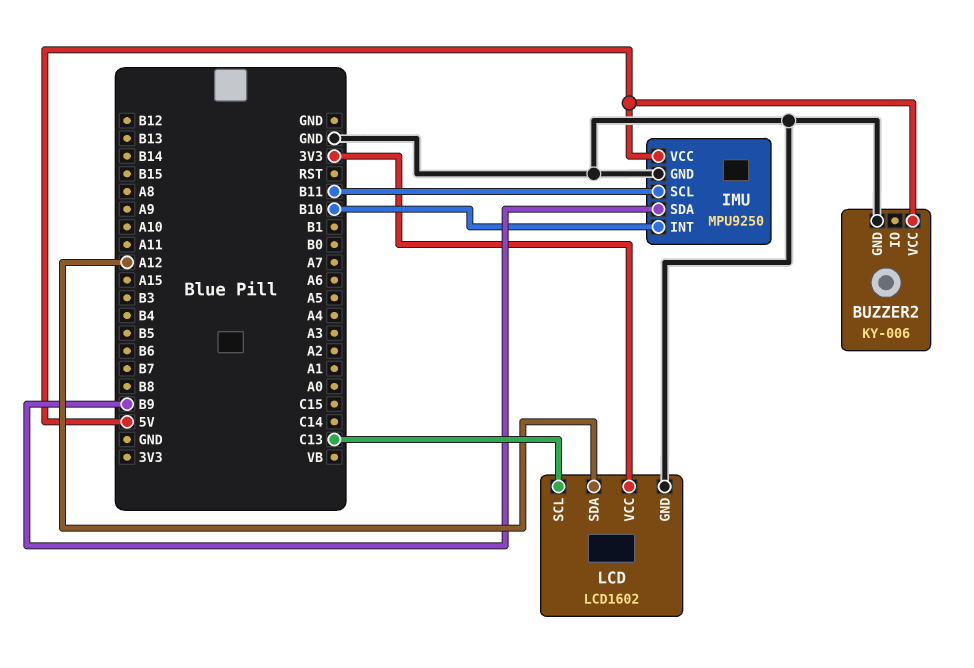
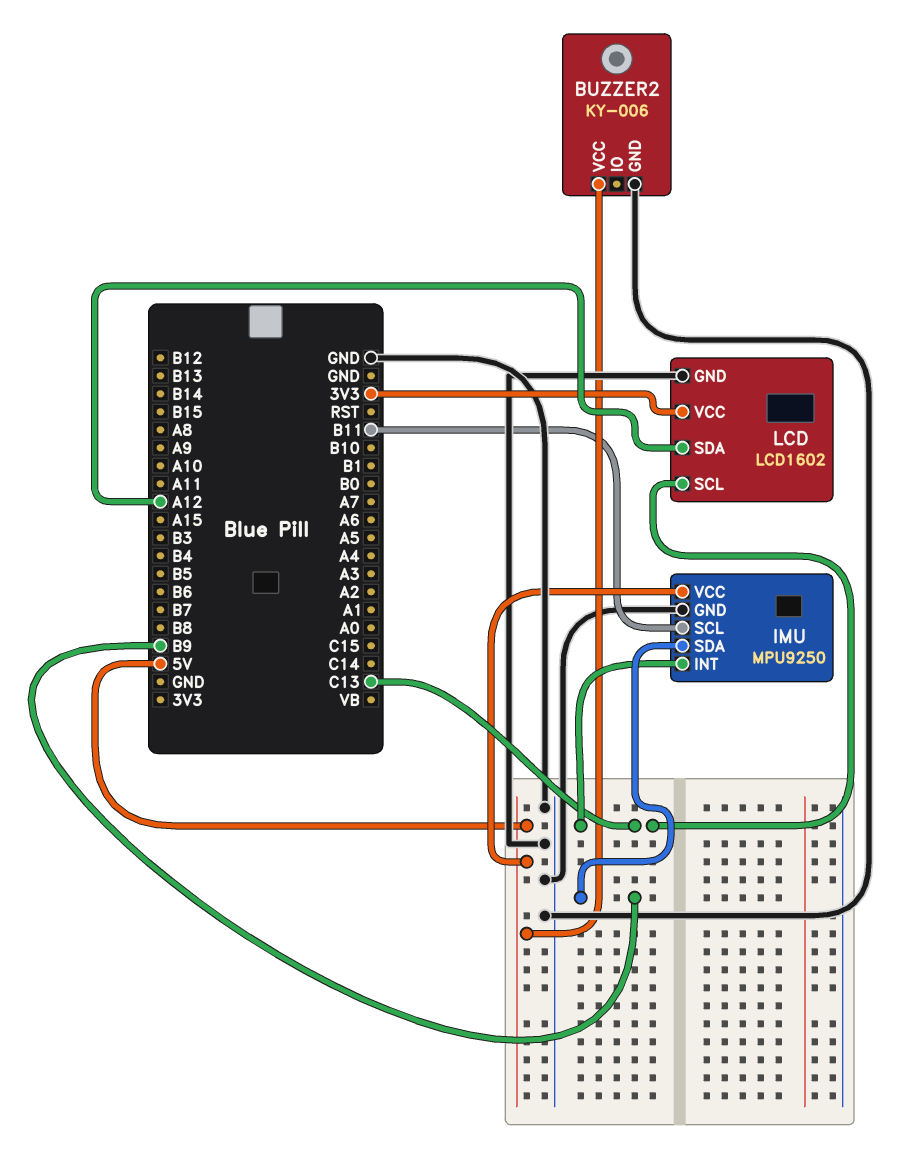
IMU pin INT: B10 -> C13

